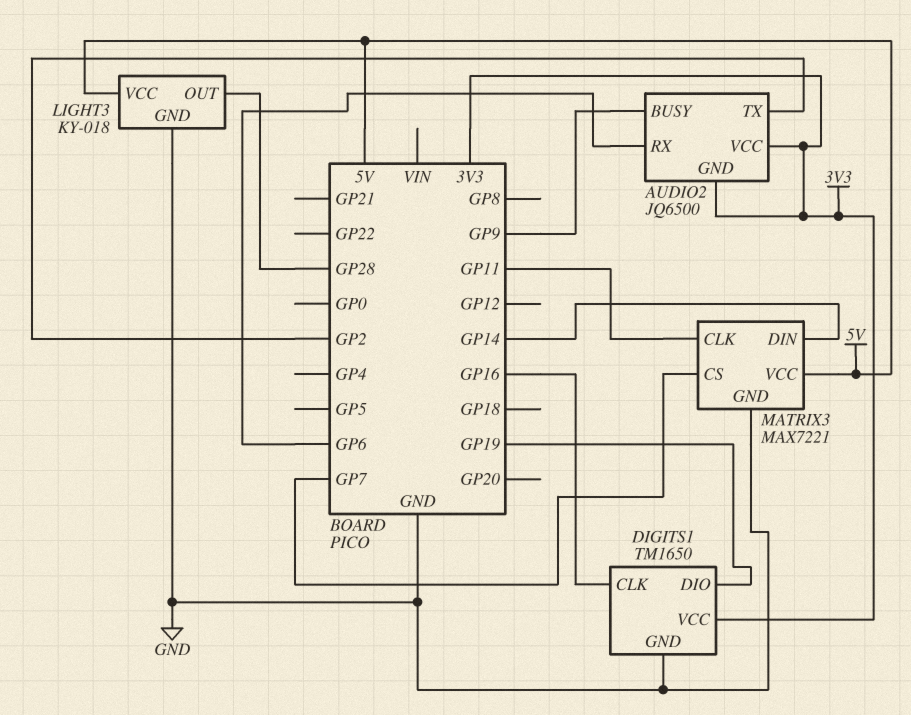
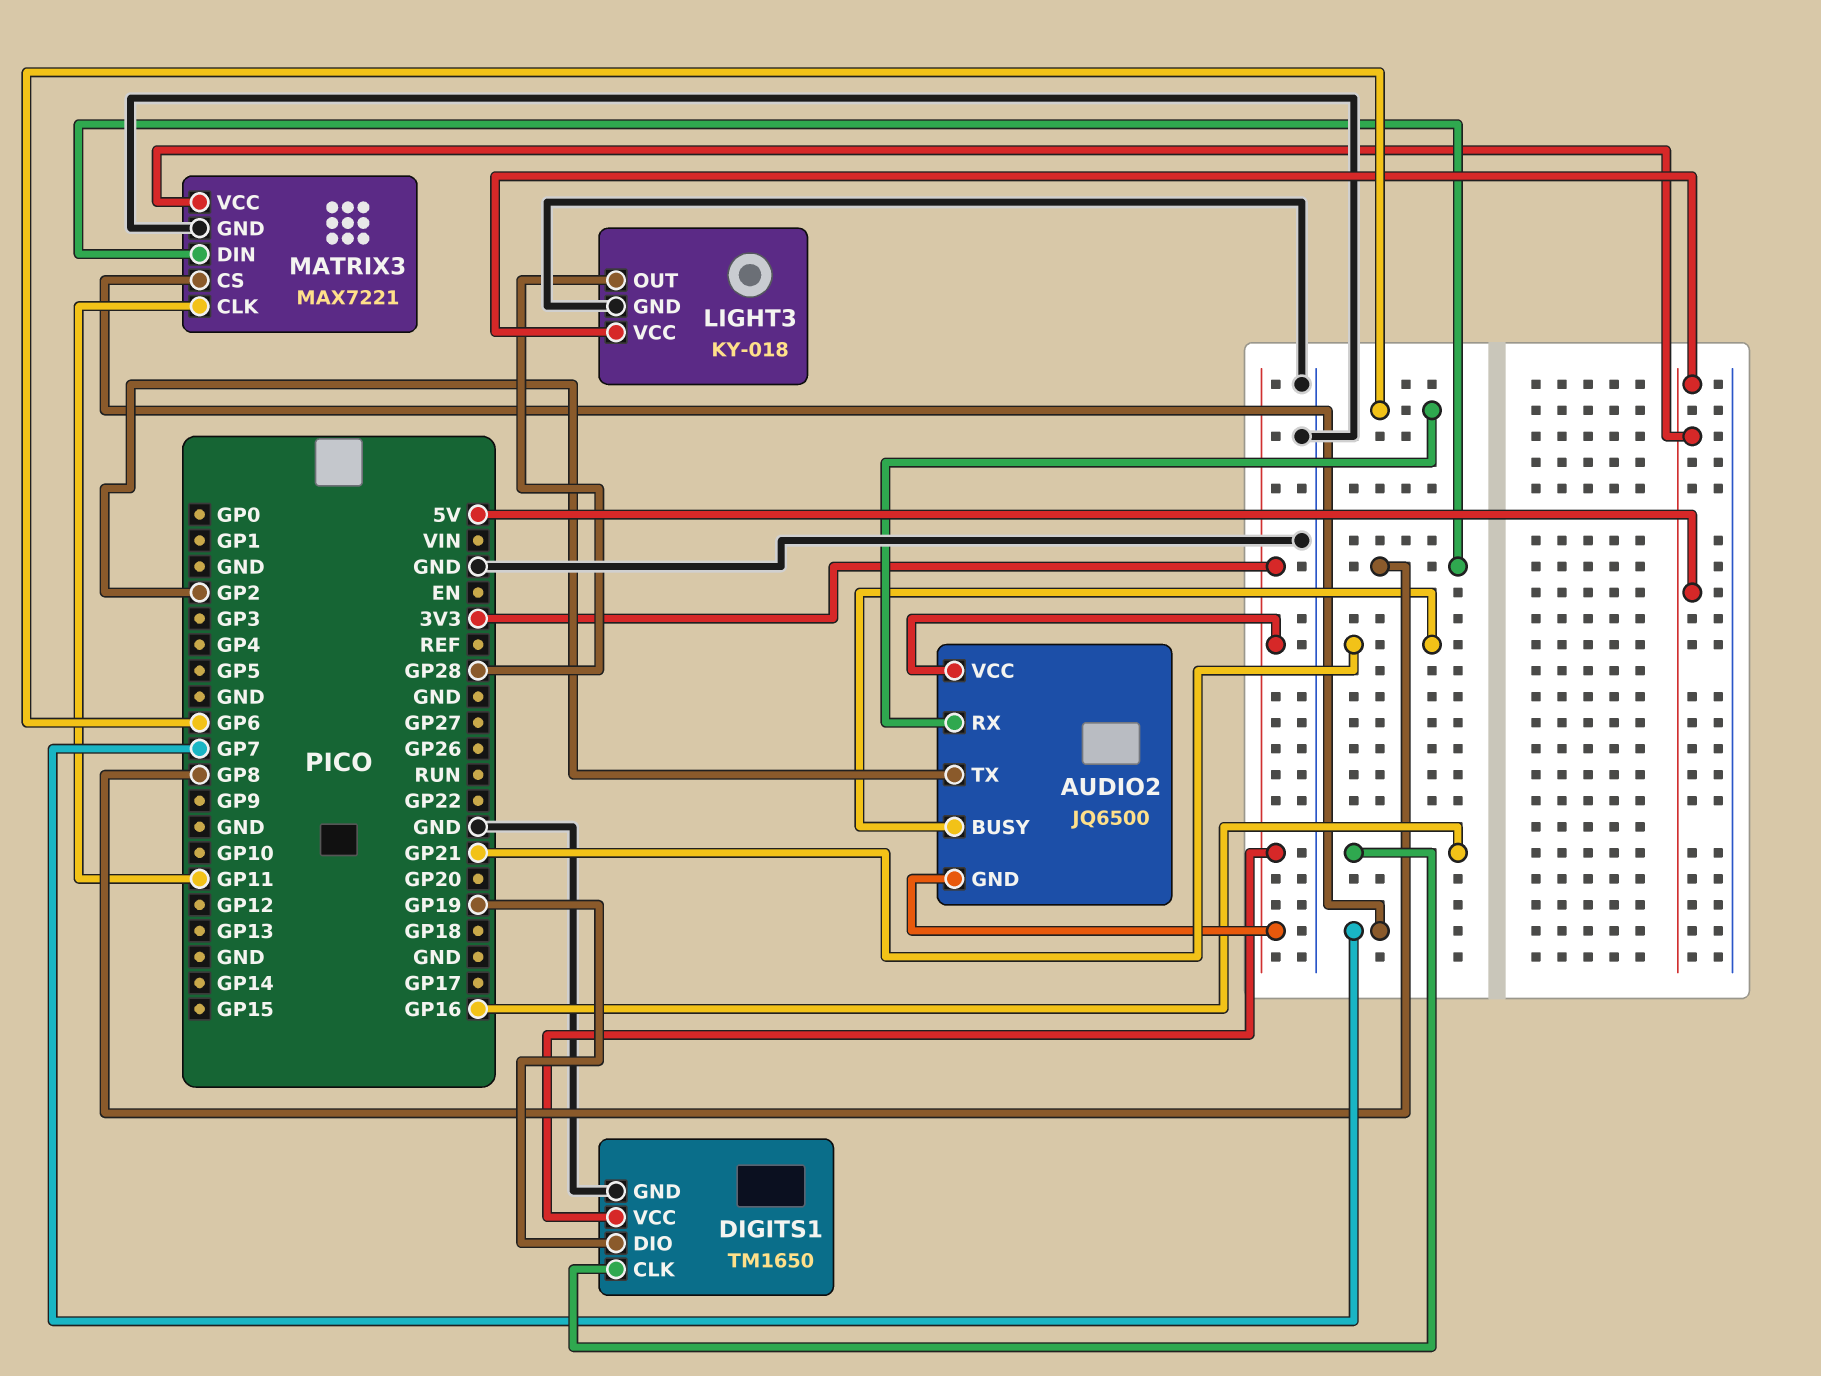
AUDIO2 pin BUSY: GP9 -> GP21
MATRIX3 pin DIN: GP14 -> GP8

